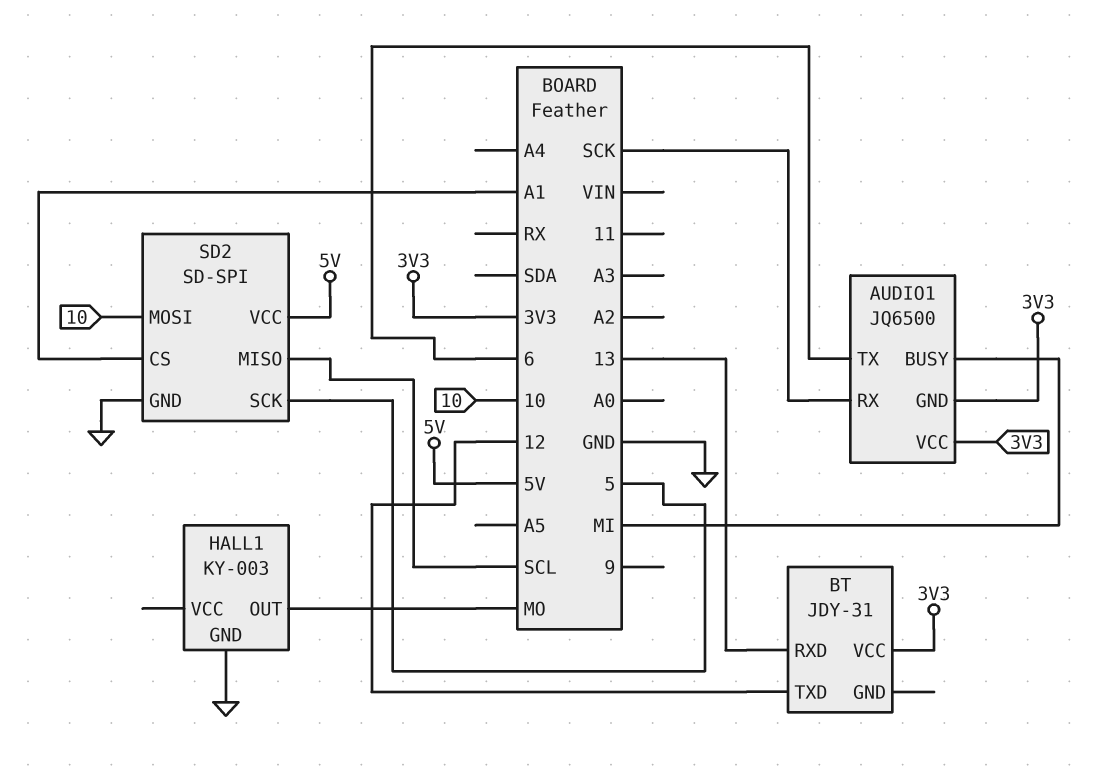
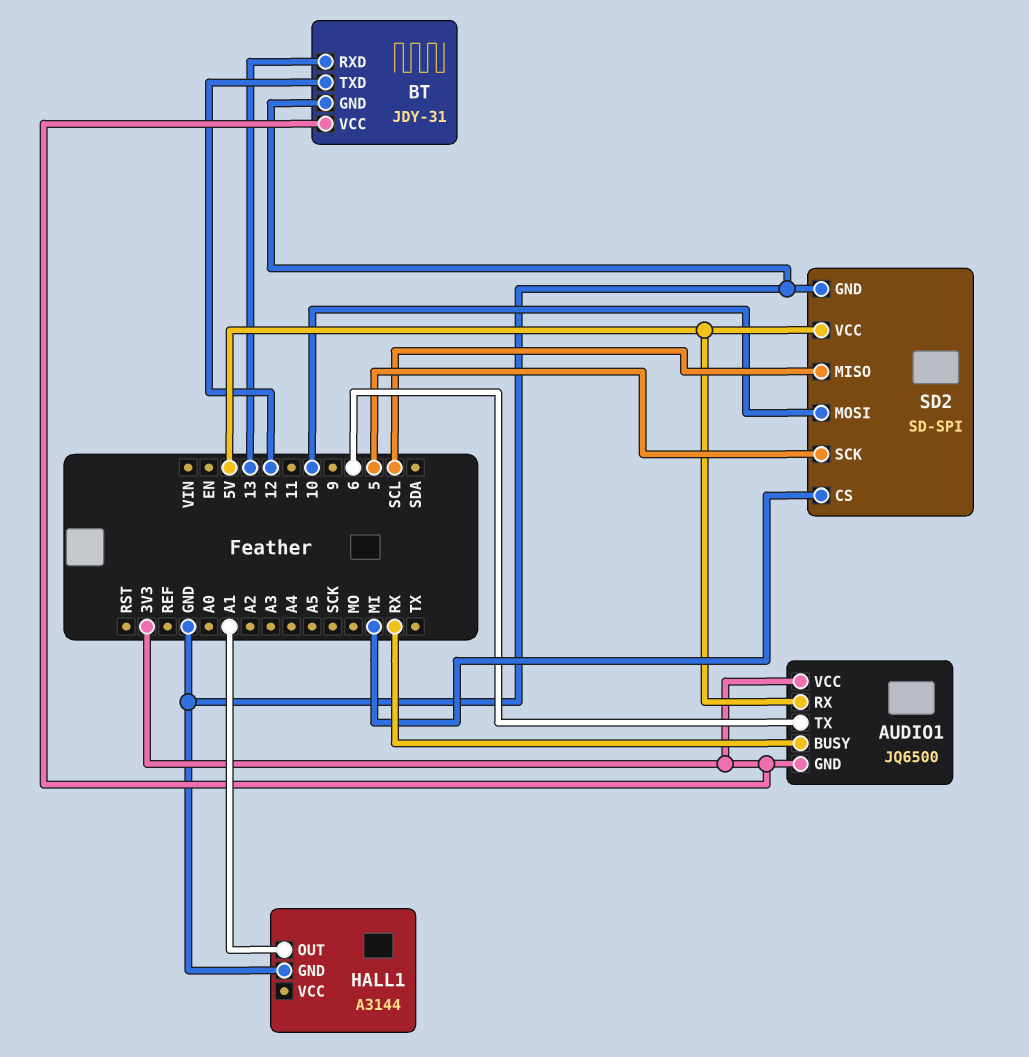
AUDIO1 pin BUSY: MI -> RX
AUDIO1 pin RX: SCK -> 5V
BT pin GND: none -> GND
HALL1: KY-003 -> A3144
HALL1 pin OUT: MO -> A1
SD2 pin CS: A1 -> MI

